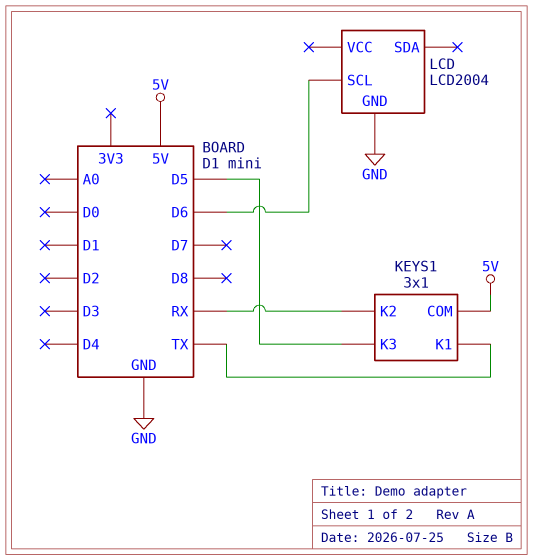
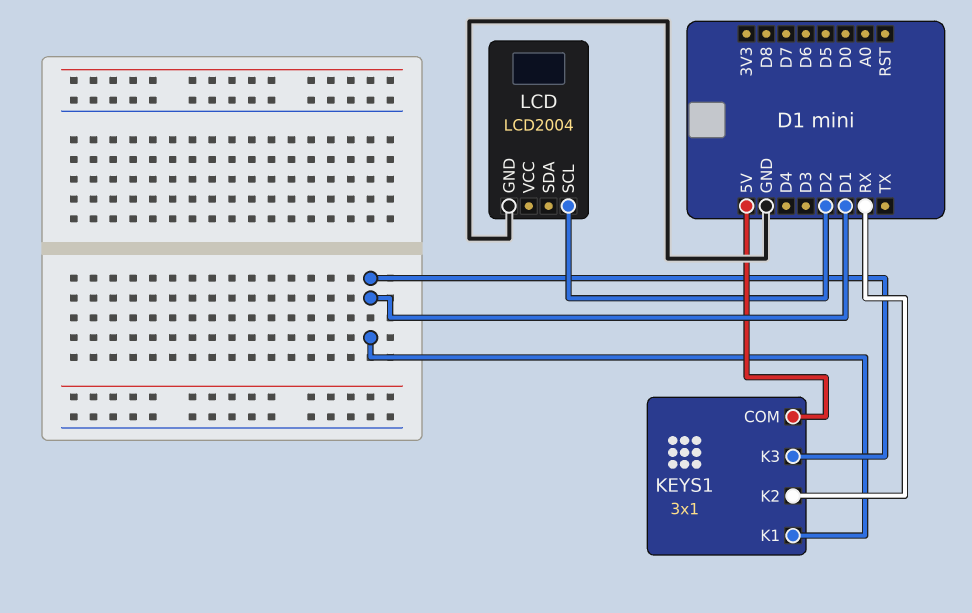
KEYS1 pin K1: TX -> D1
KEYS1 pin K3: D5 -> D1
LCD pin SCL: D6 -> D2

